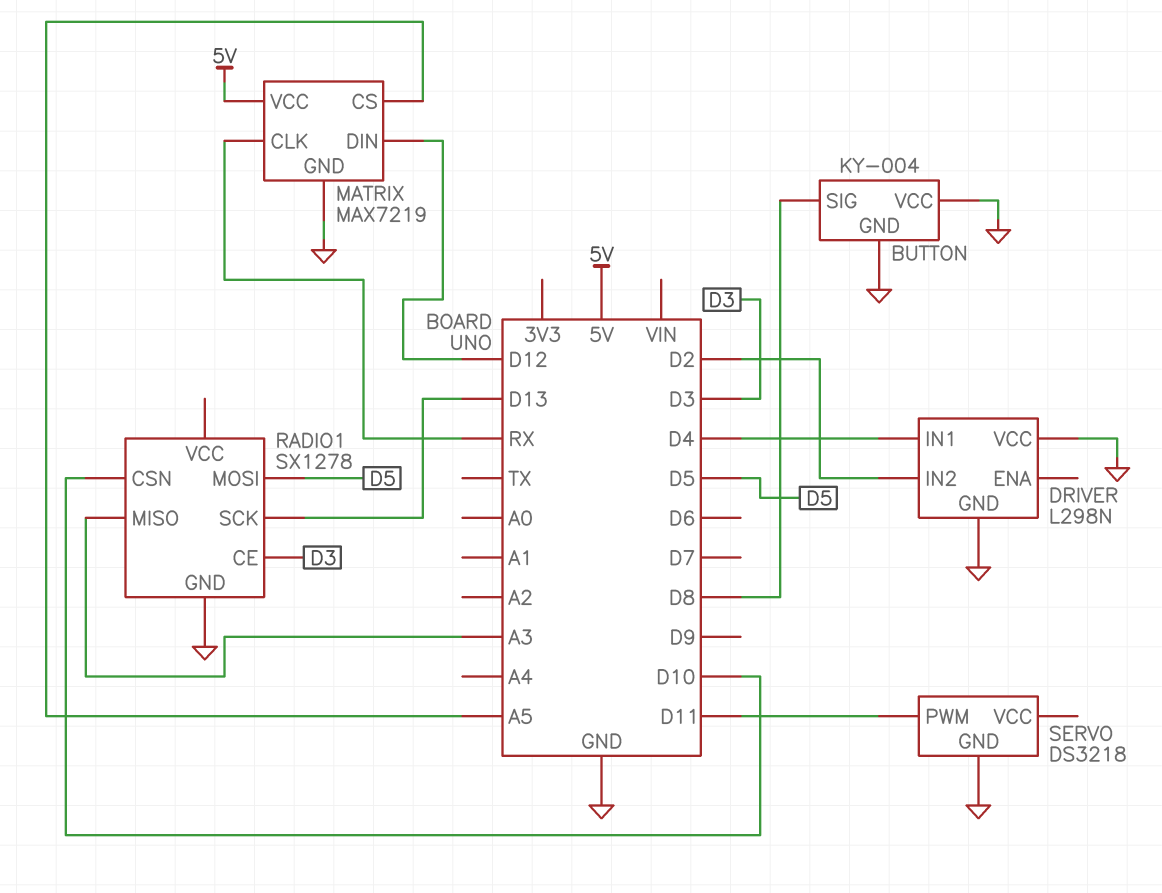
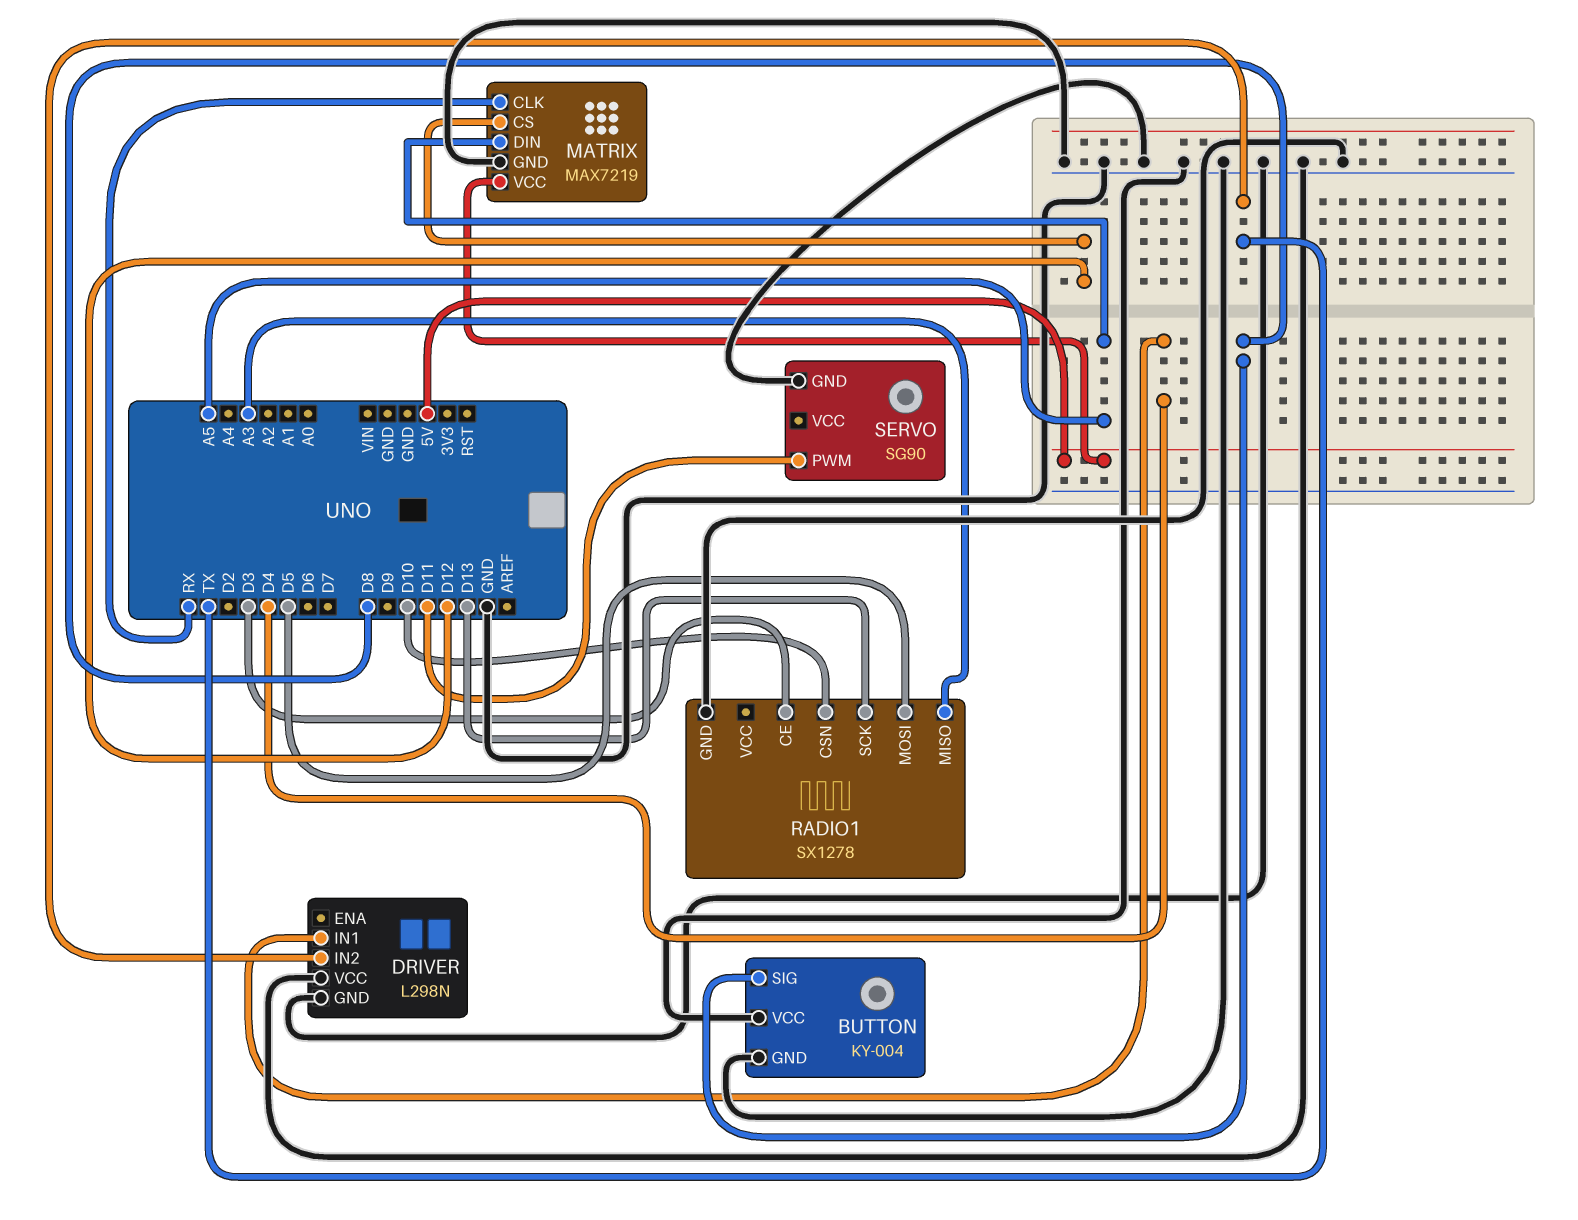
DRIVER pin IN2: D2 -> TX
MATRIX pin CS: A5 -> D12
MATRIX pin DIN: D12 -> A5
SERVO: DS3218 -> SG90

